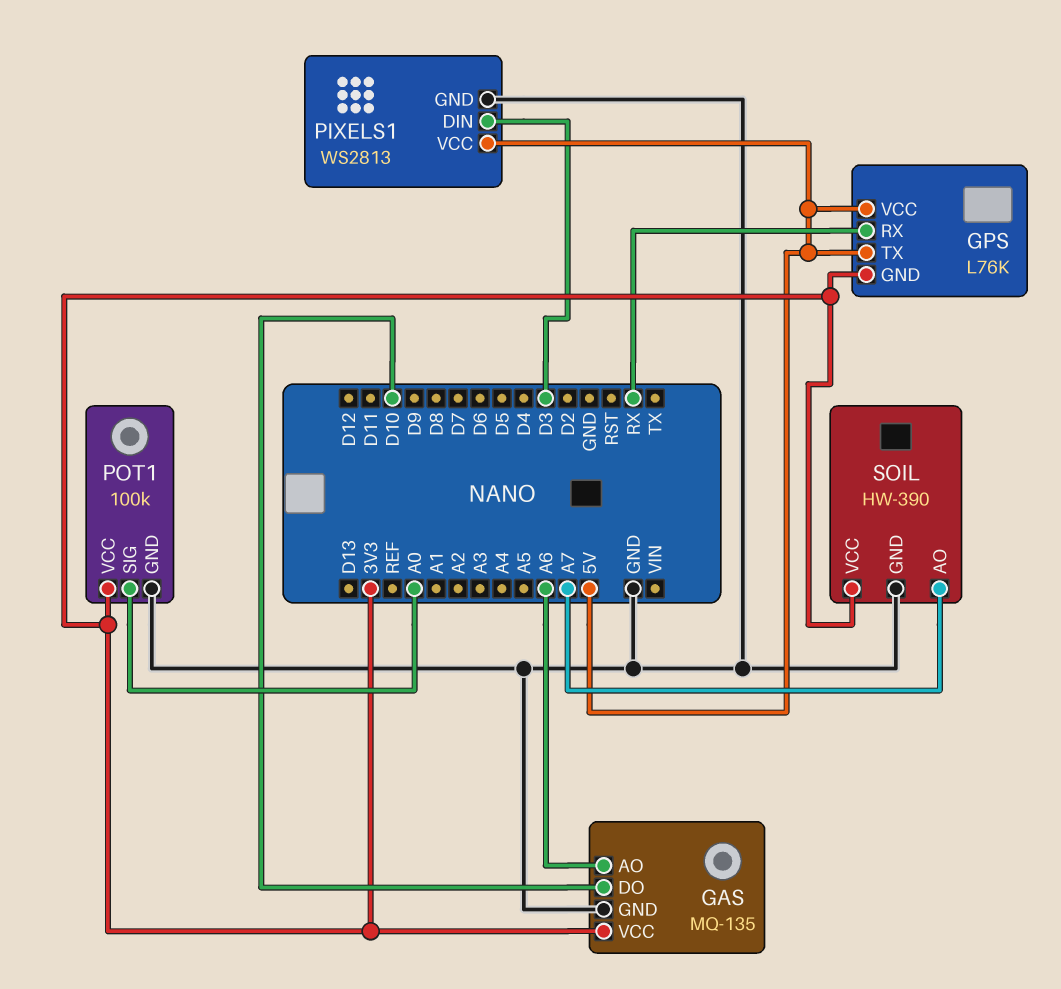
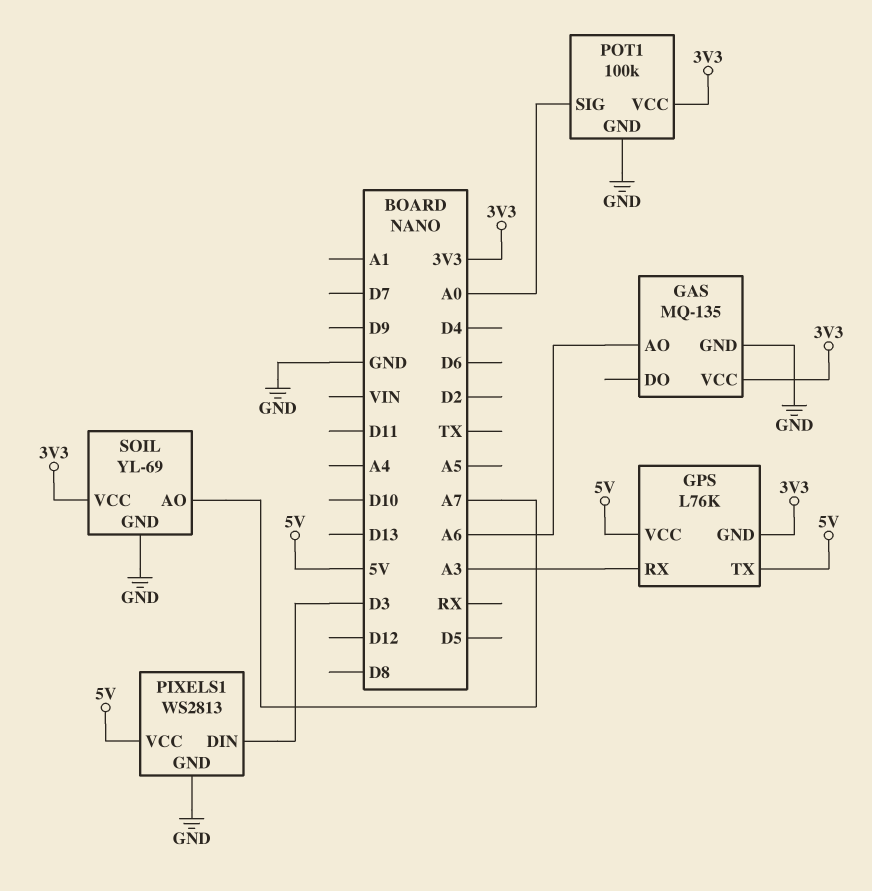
GAS pin DO: D10 -> none
GPS pin RX: RX -> A3
SOIL: HW-390 -> YL-69

